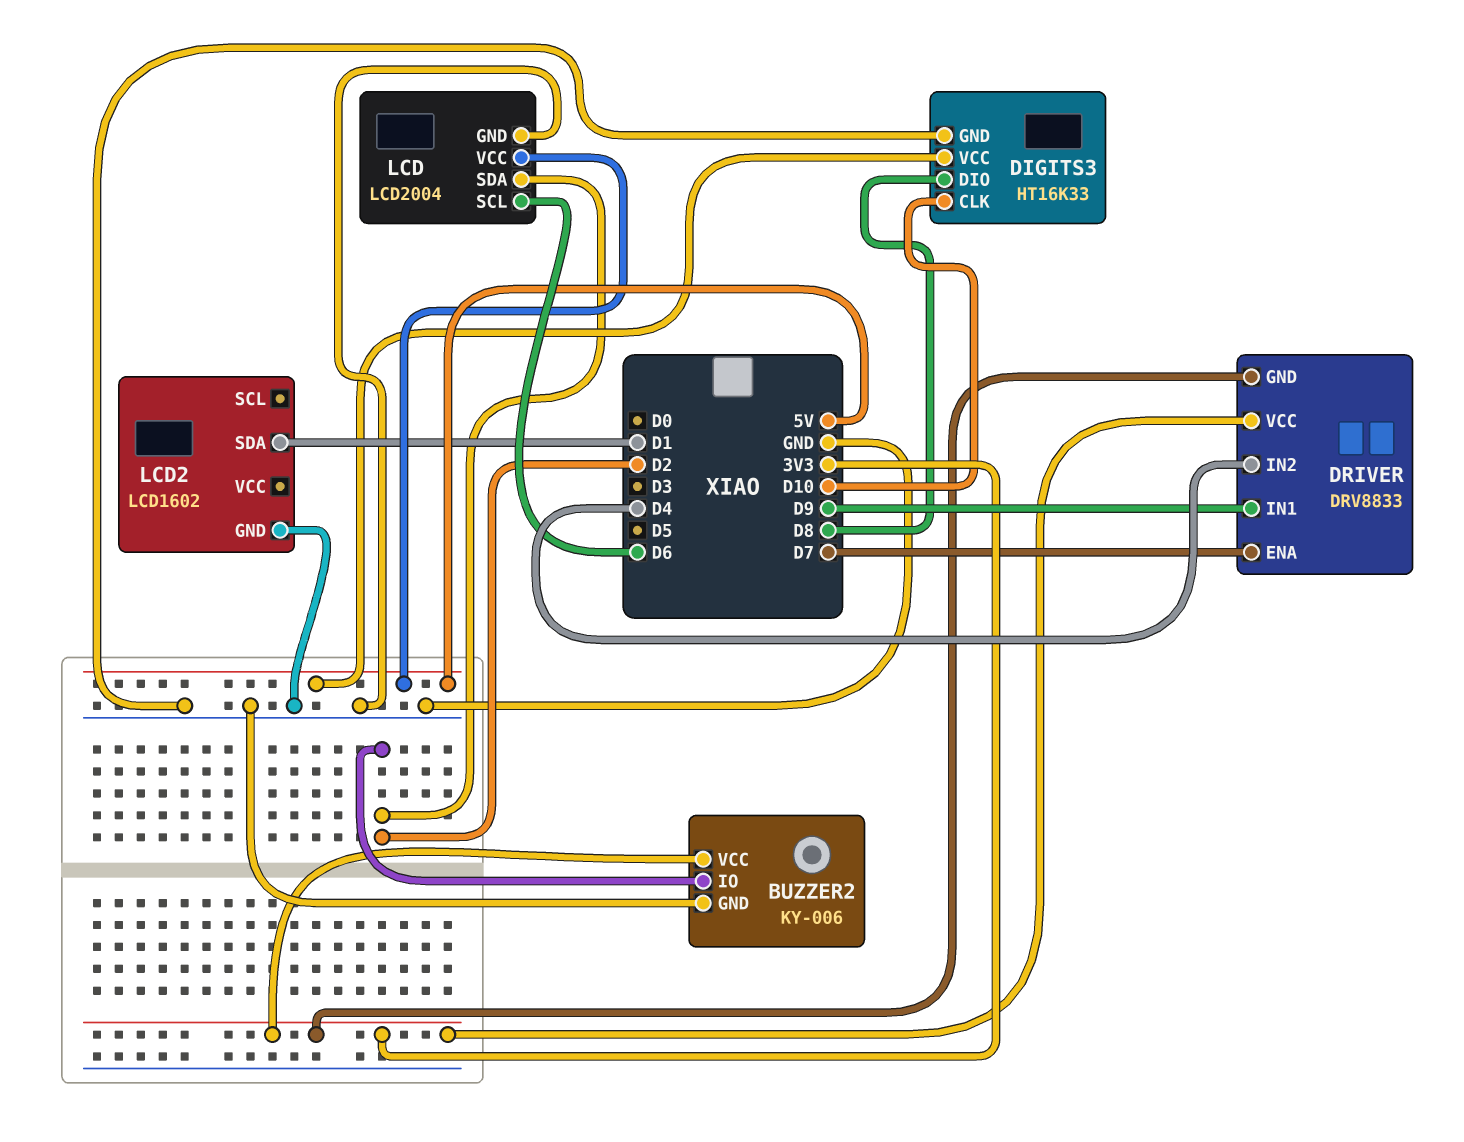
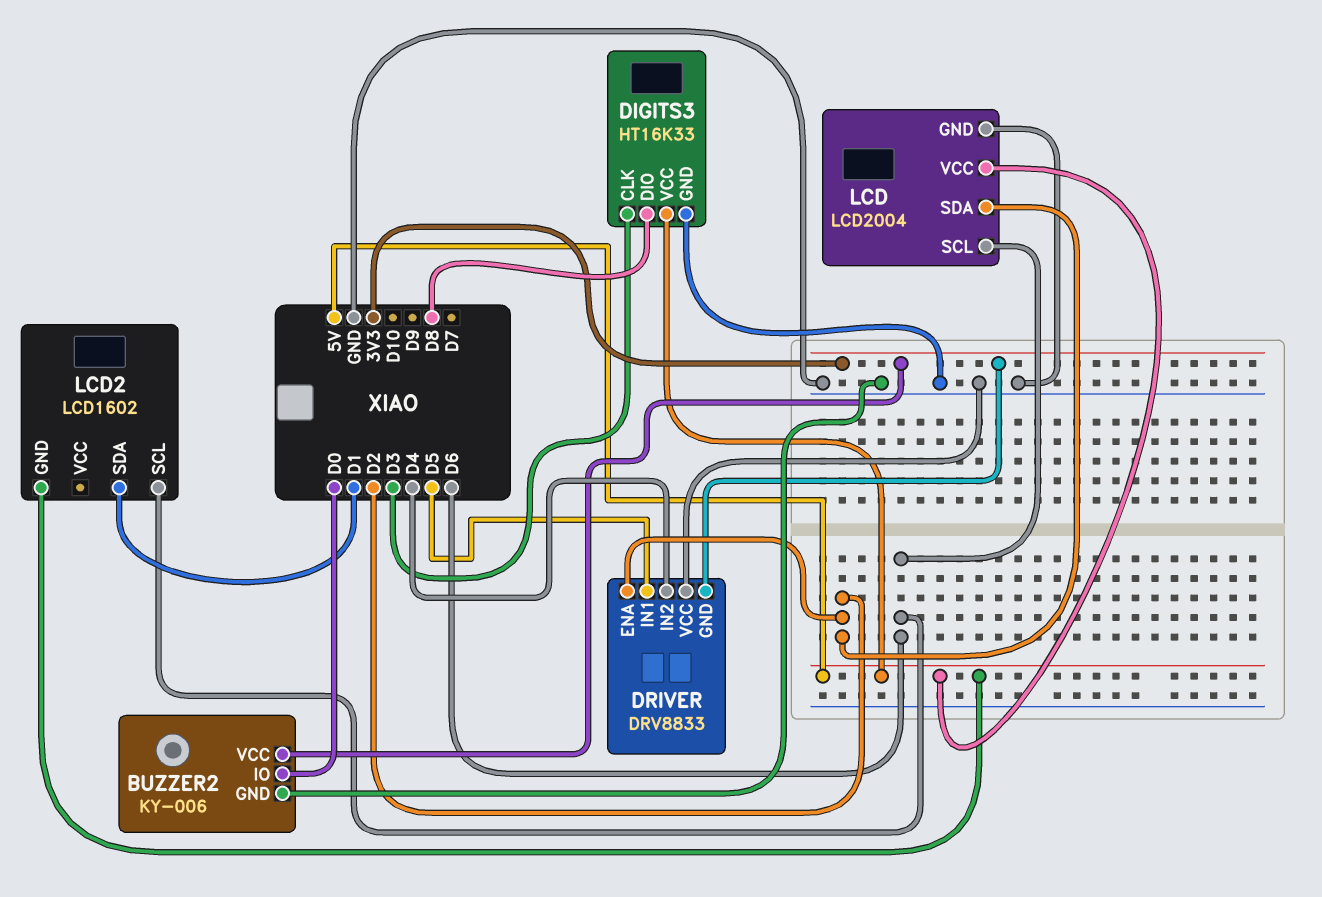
BUZZER2 pin IO: D2 -> D0
DIGITS3 pin CLK: D10 -> D3
DRIVER pin ENA: D7 -> D2
DRIVER pin IN1: D9 -> D5
DRIVER pin VCC: 3V3 -> GND
LCD2 pin GND: GND -> 5V
LCD2 pin SCL: none -> D6

